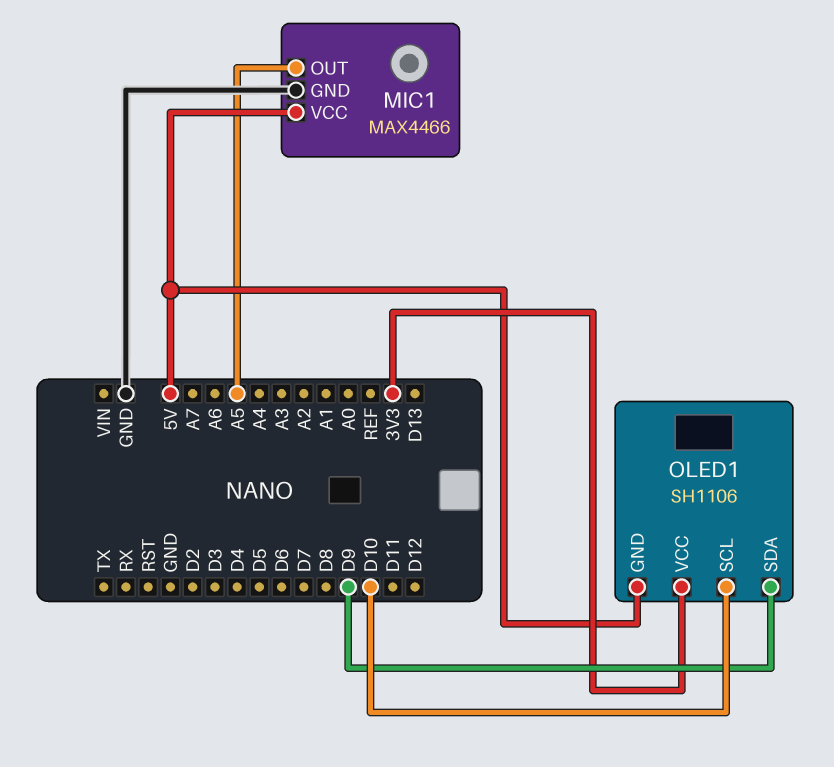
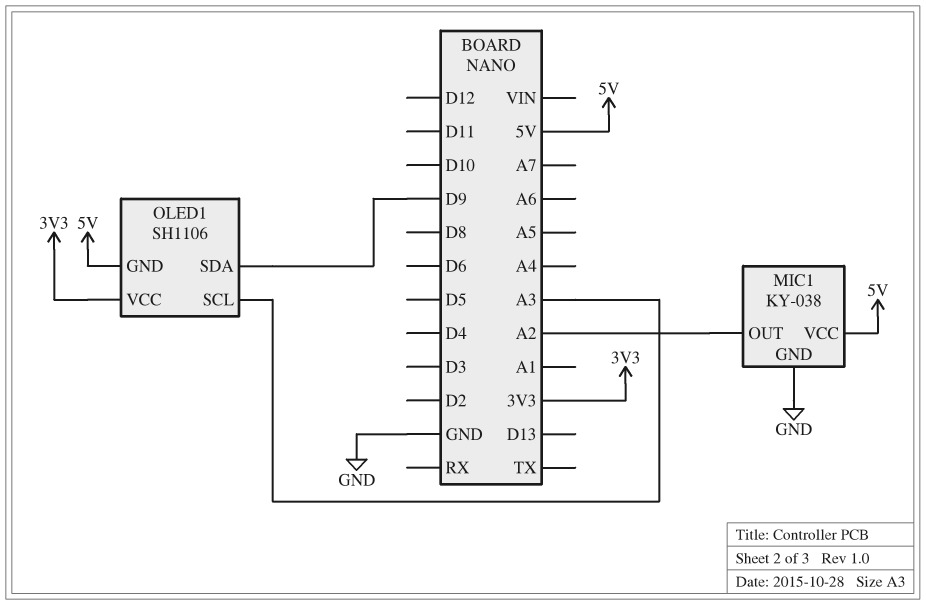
MIC1: MAX4466 -> KY-038
MIC1 pin OUT: A5 -> A2
OLED1 pin SCL: D10 -> A3

